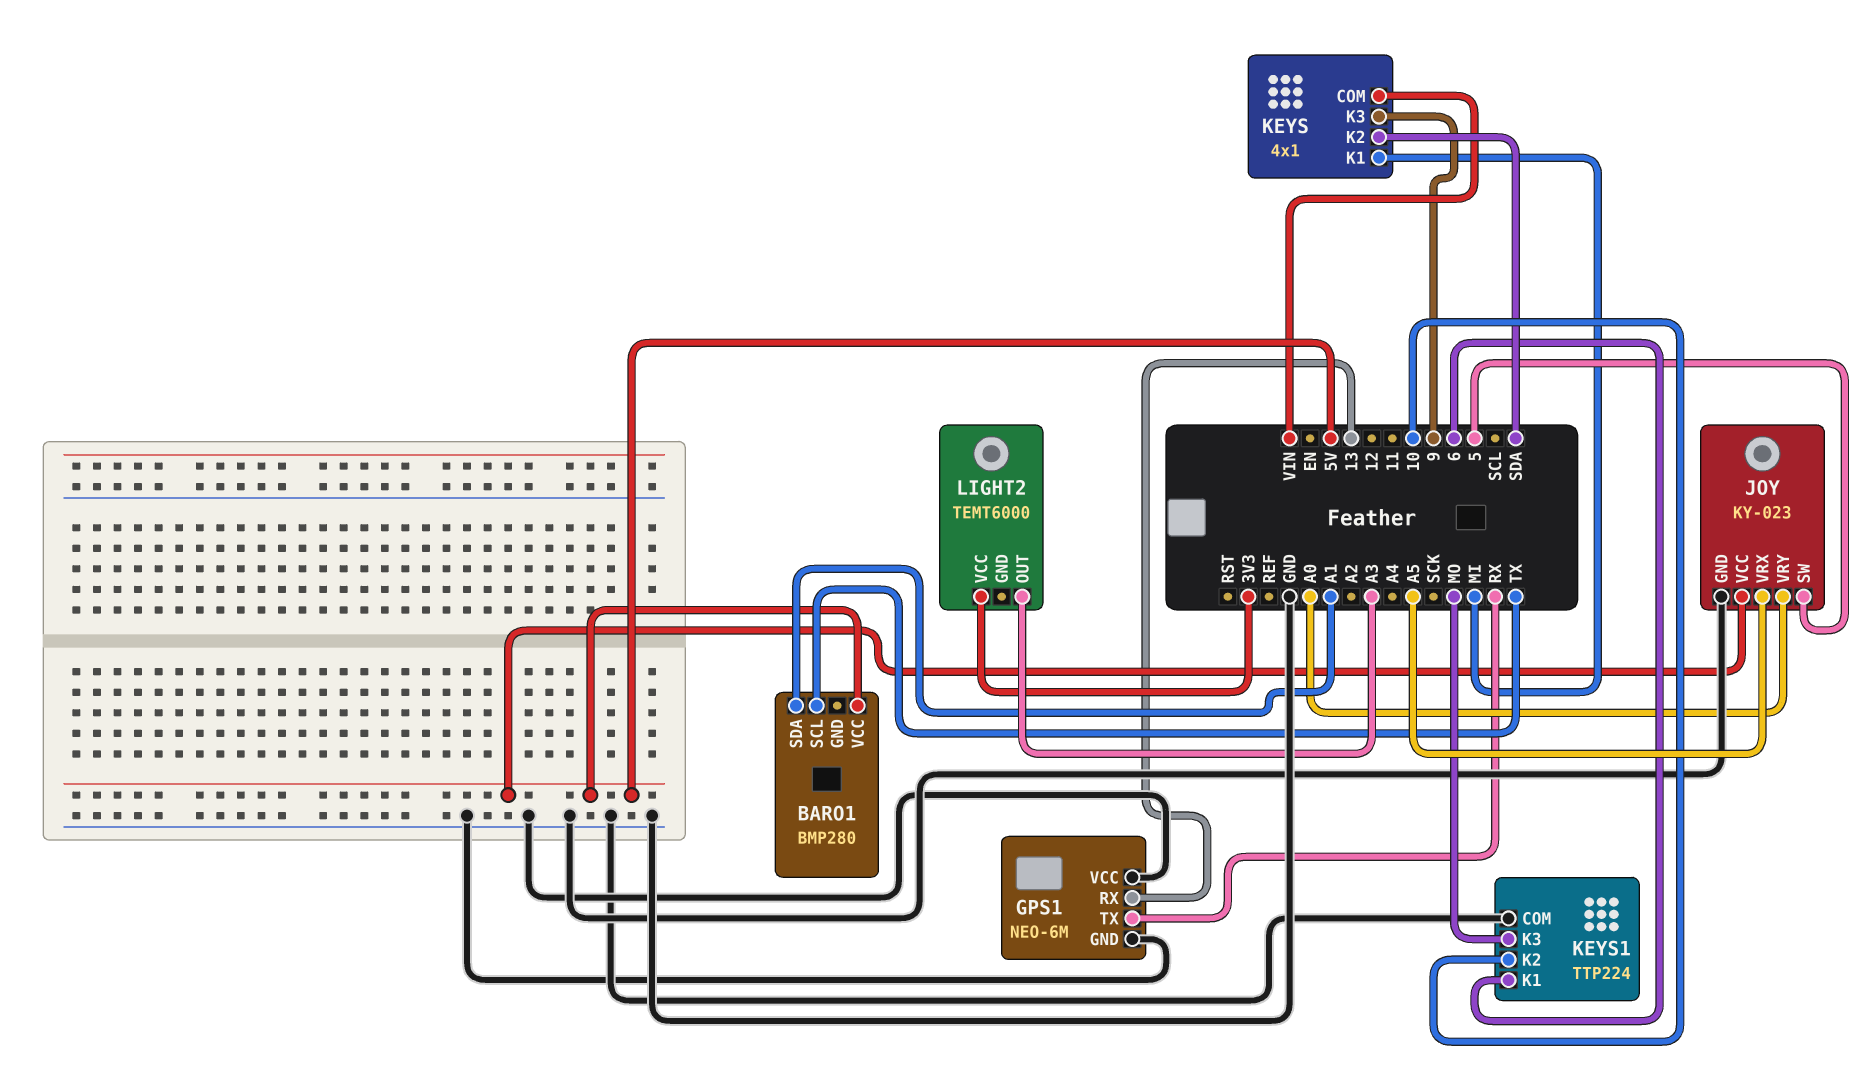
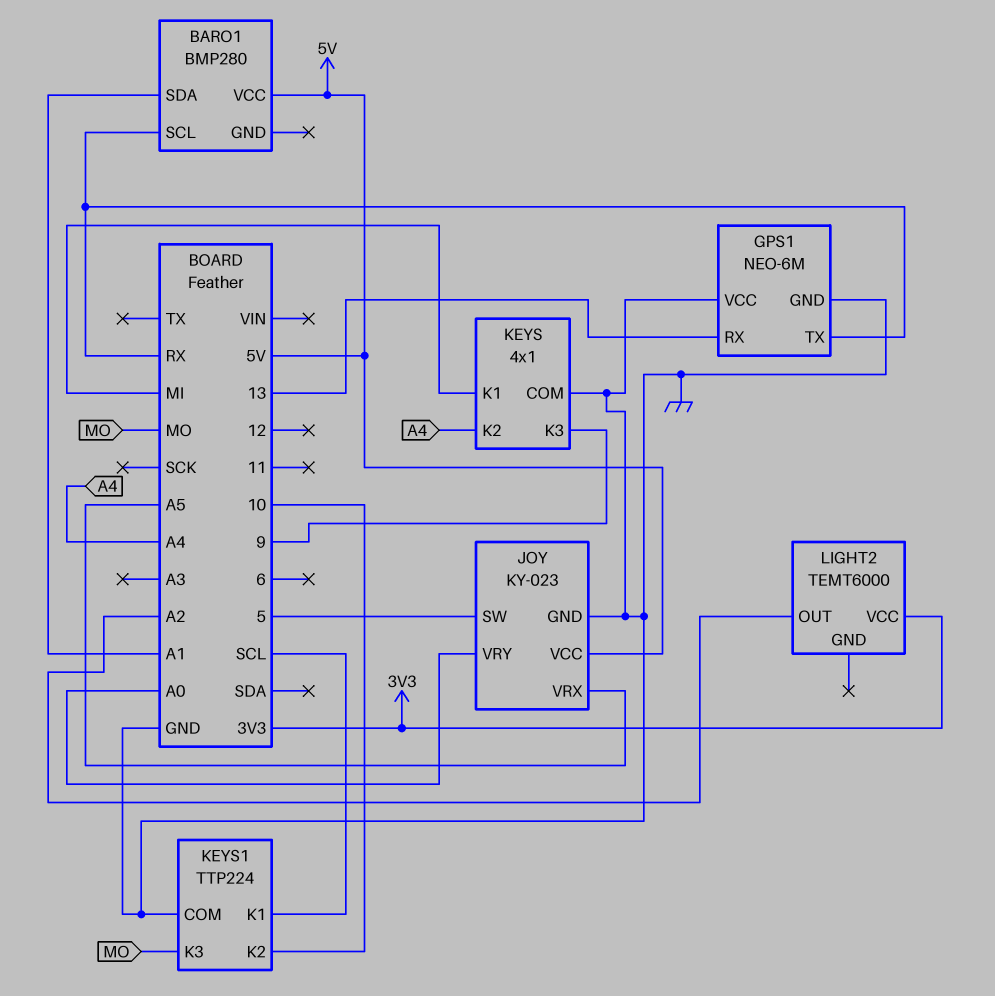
BARO1 pin SCL: TX -> RX
KEYS pin COM: VIN -> GND
KEYS pin K2: SDA -> A4
KEYS1 pin K1: 6 -> SCL
LIGHT2 pin OUT: A3 -> A2

